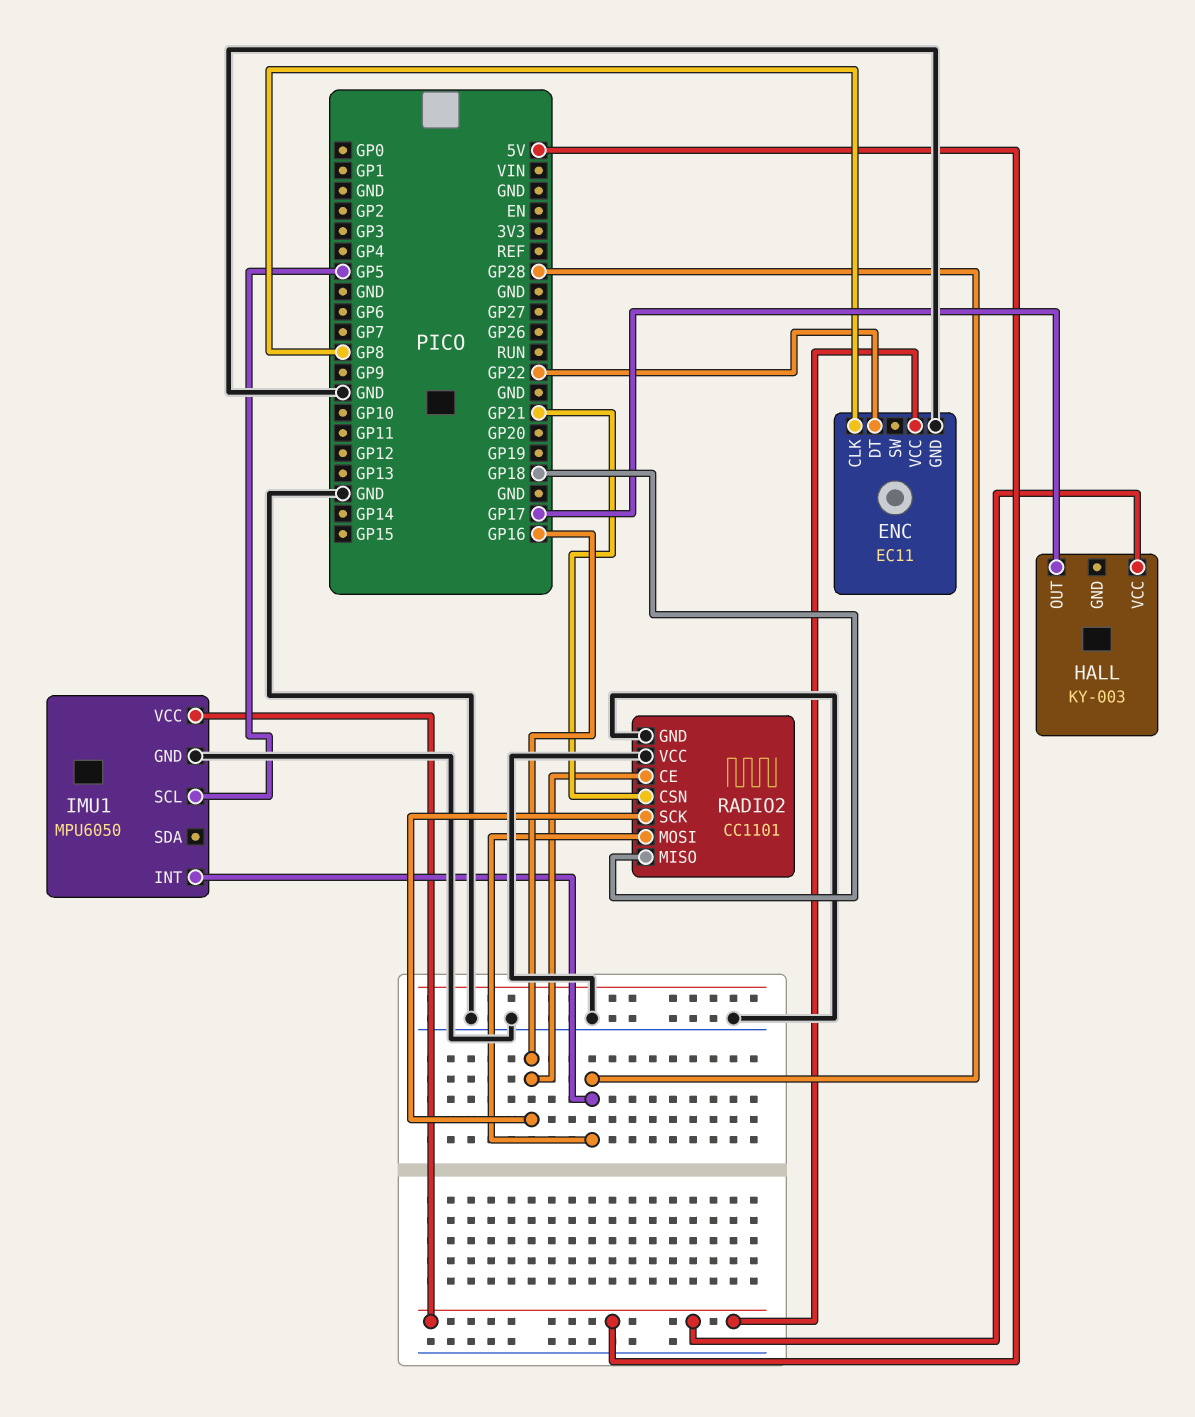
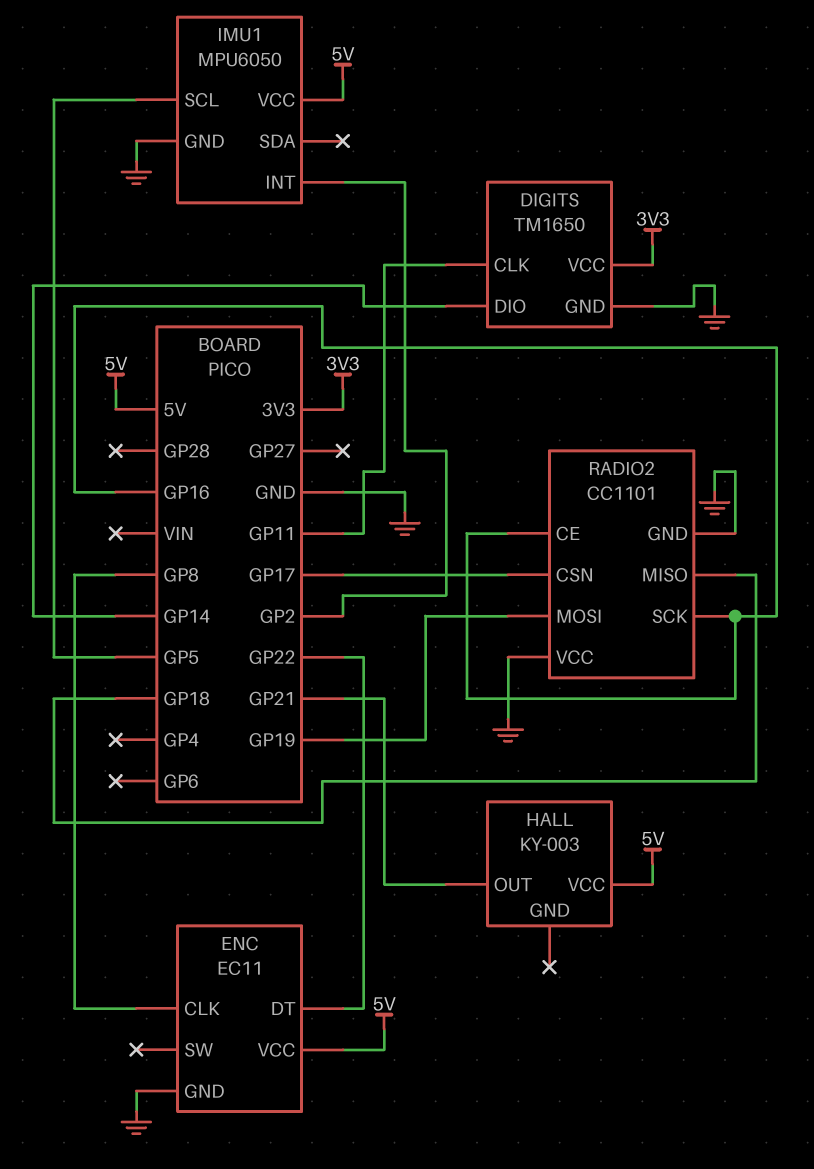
DIGITS: none -> TM1650
DIGITS pin CLK: none -> GP11
DIGITS pin DIO: none -> GP14
DIGITS pin GND: none -> GND
DIGITS pin VCC: none -> 3V3
HALL pin OUT: GP17 -> GP21
IMU1 pin INT: GP28 -> GP2
RADIO2 pin CSN: GP21 -> GP17
RADIO2 pin MOSI: GP28 -> GP19

